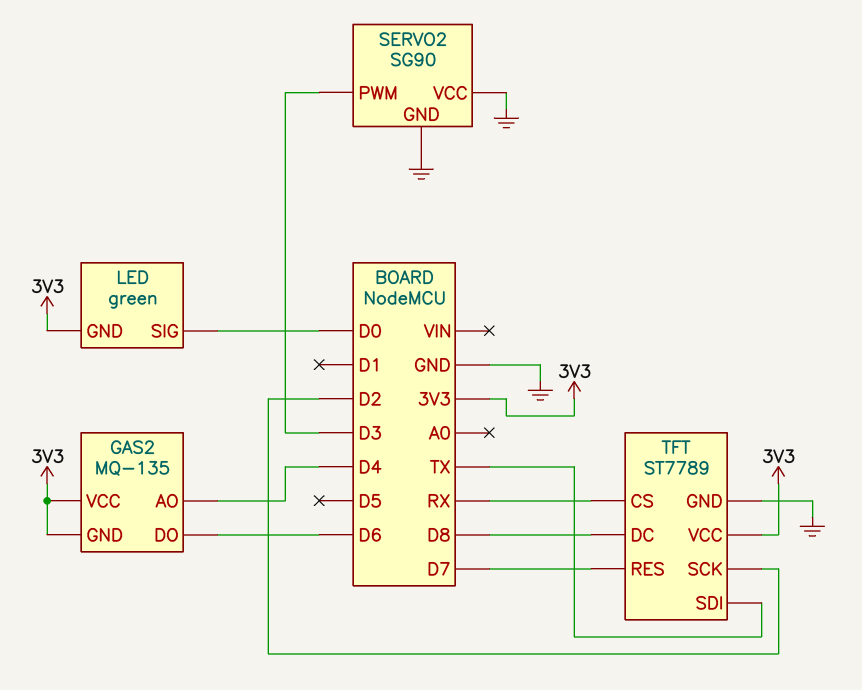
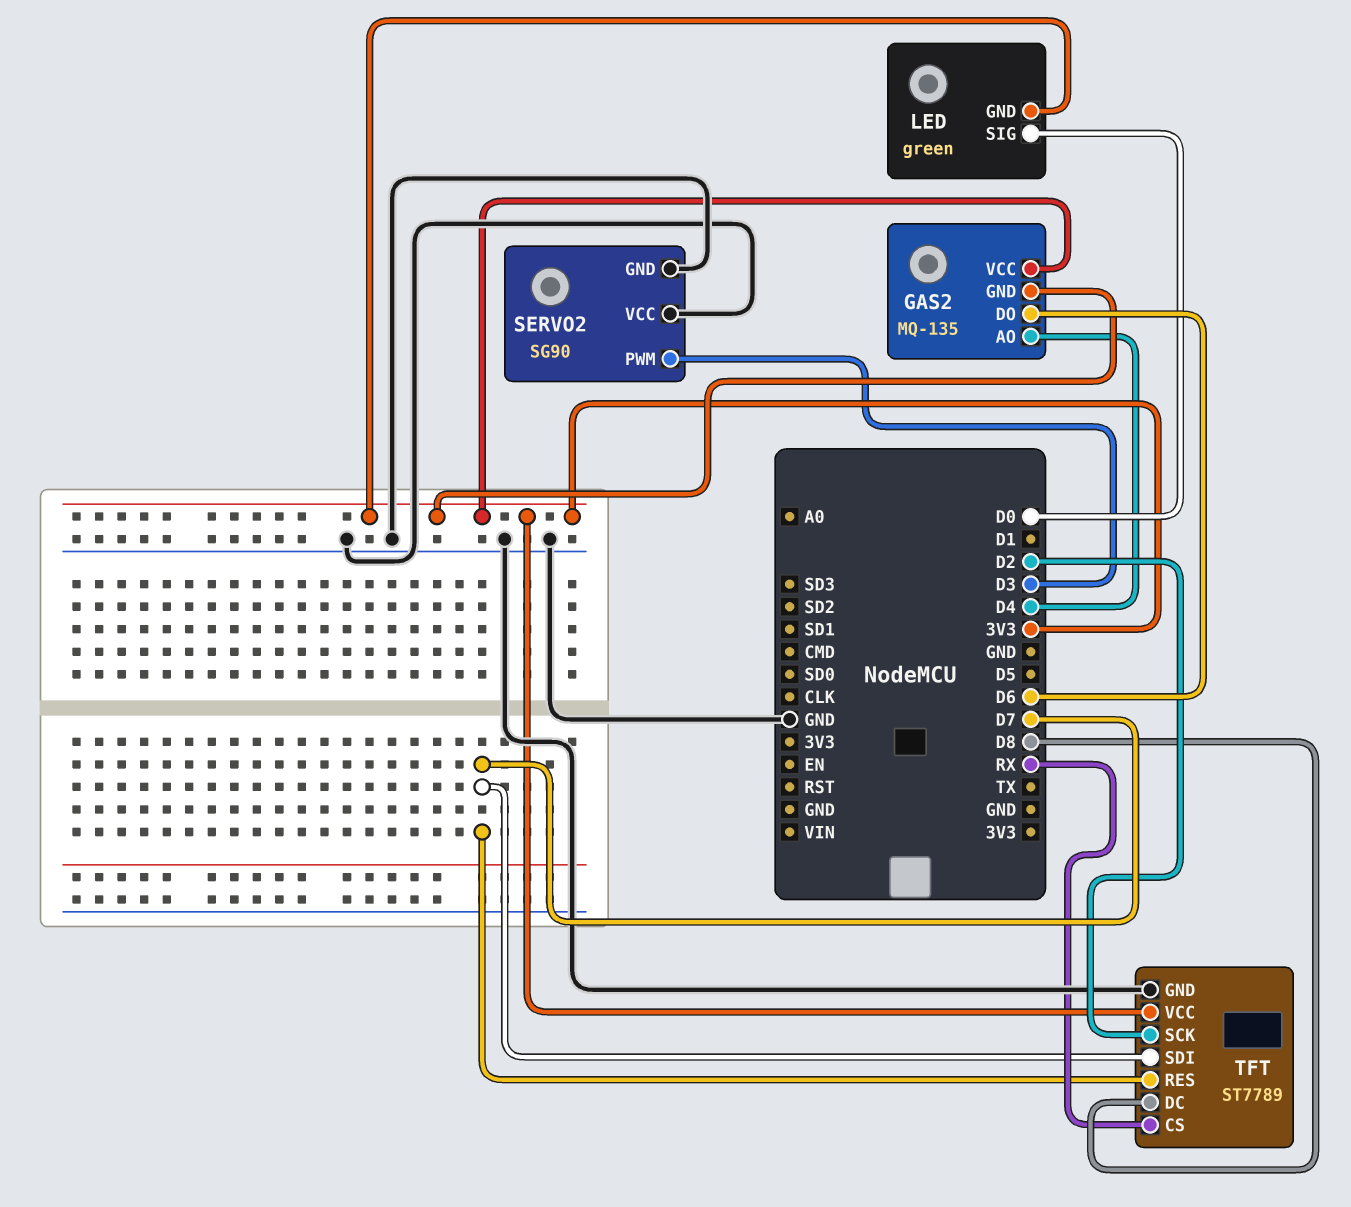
TFT pin SDI: TX -> D7

